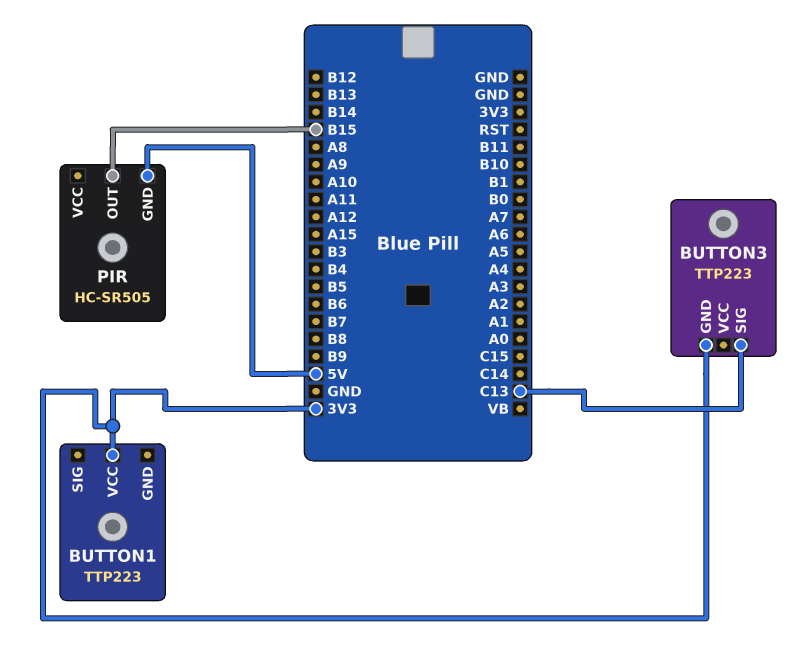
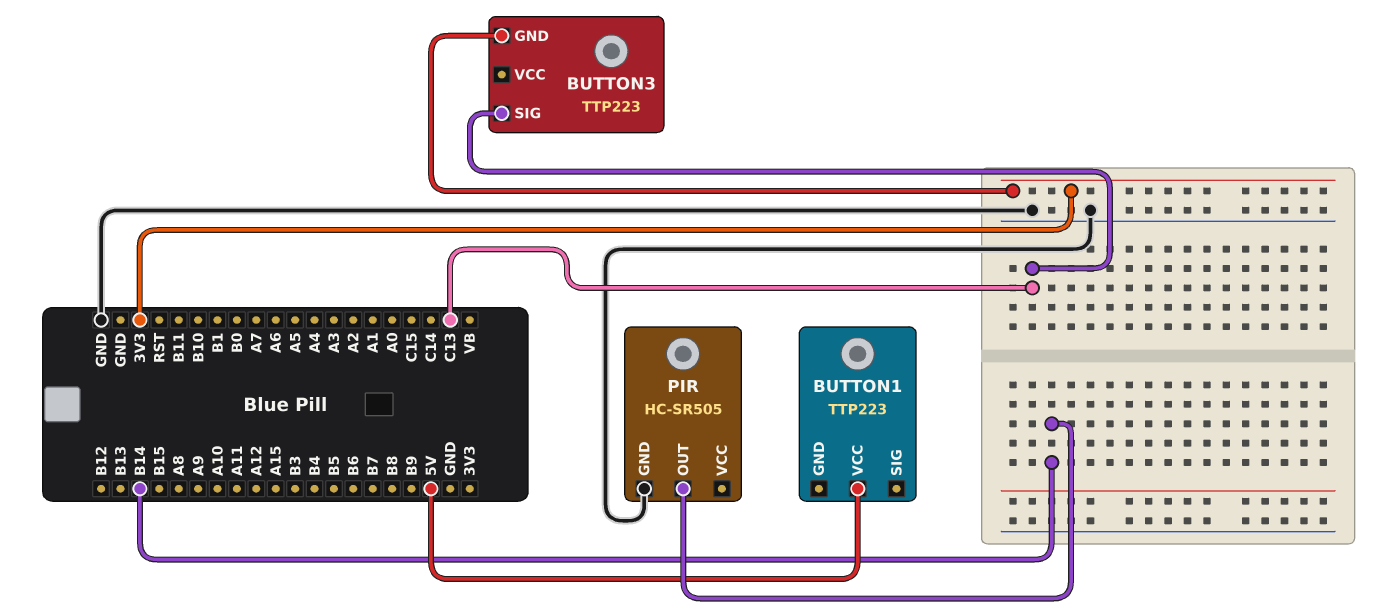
BUTTON1 pin VCC: 3V3 -> 5V
PIR pin GND: 5V -> GND
PIR pin OUT: B15 -> B14

